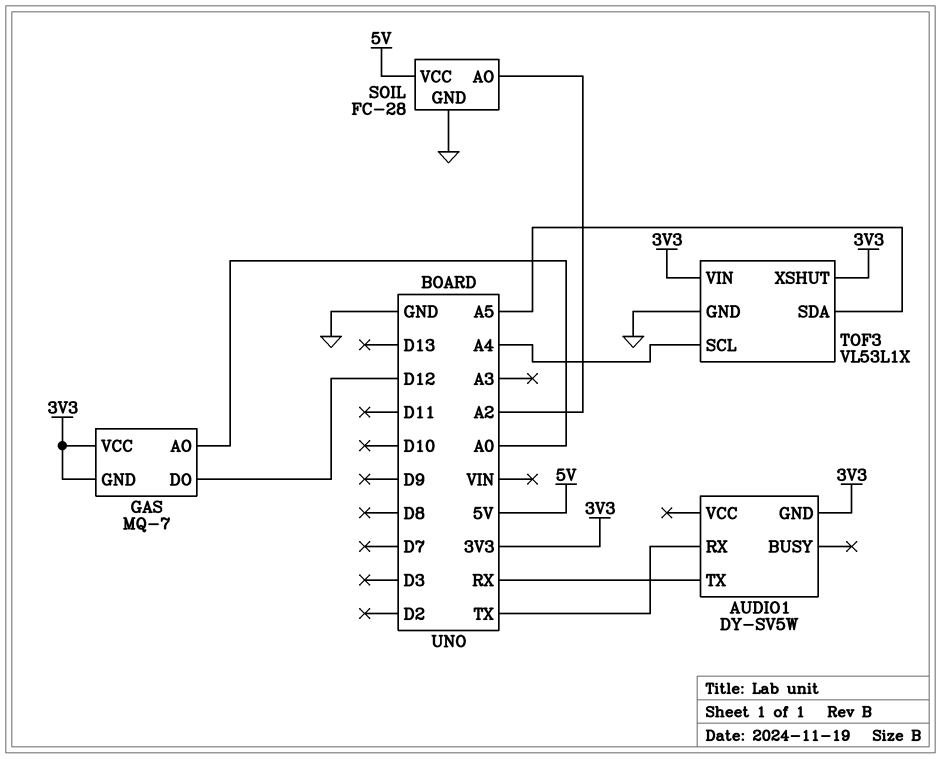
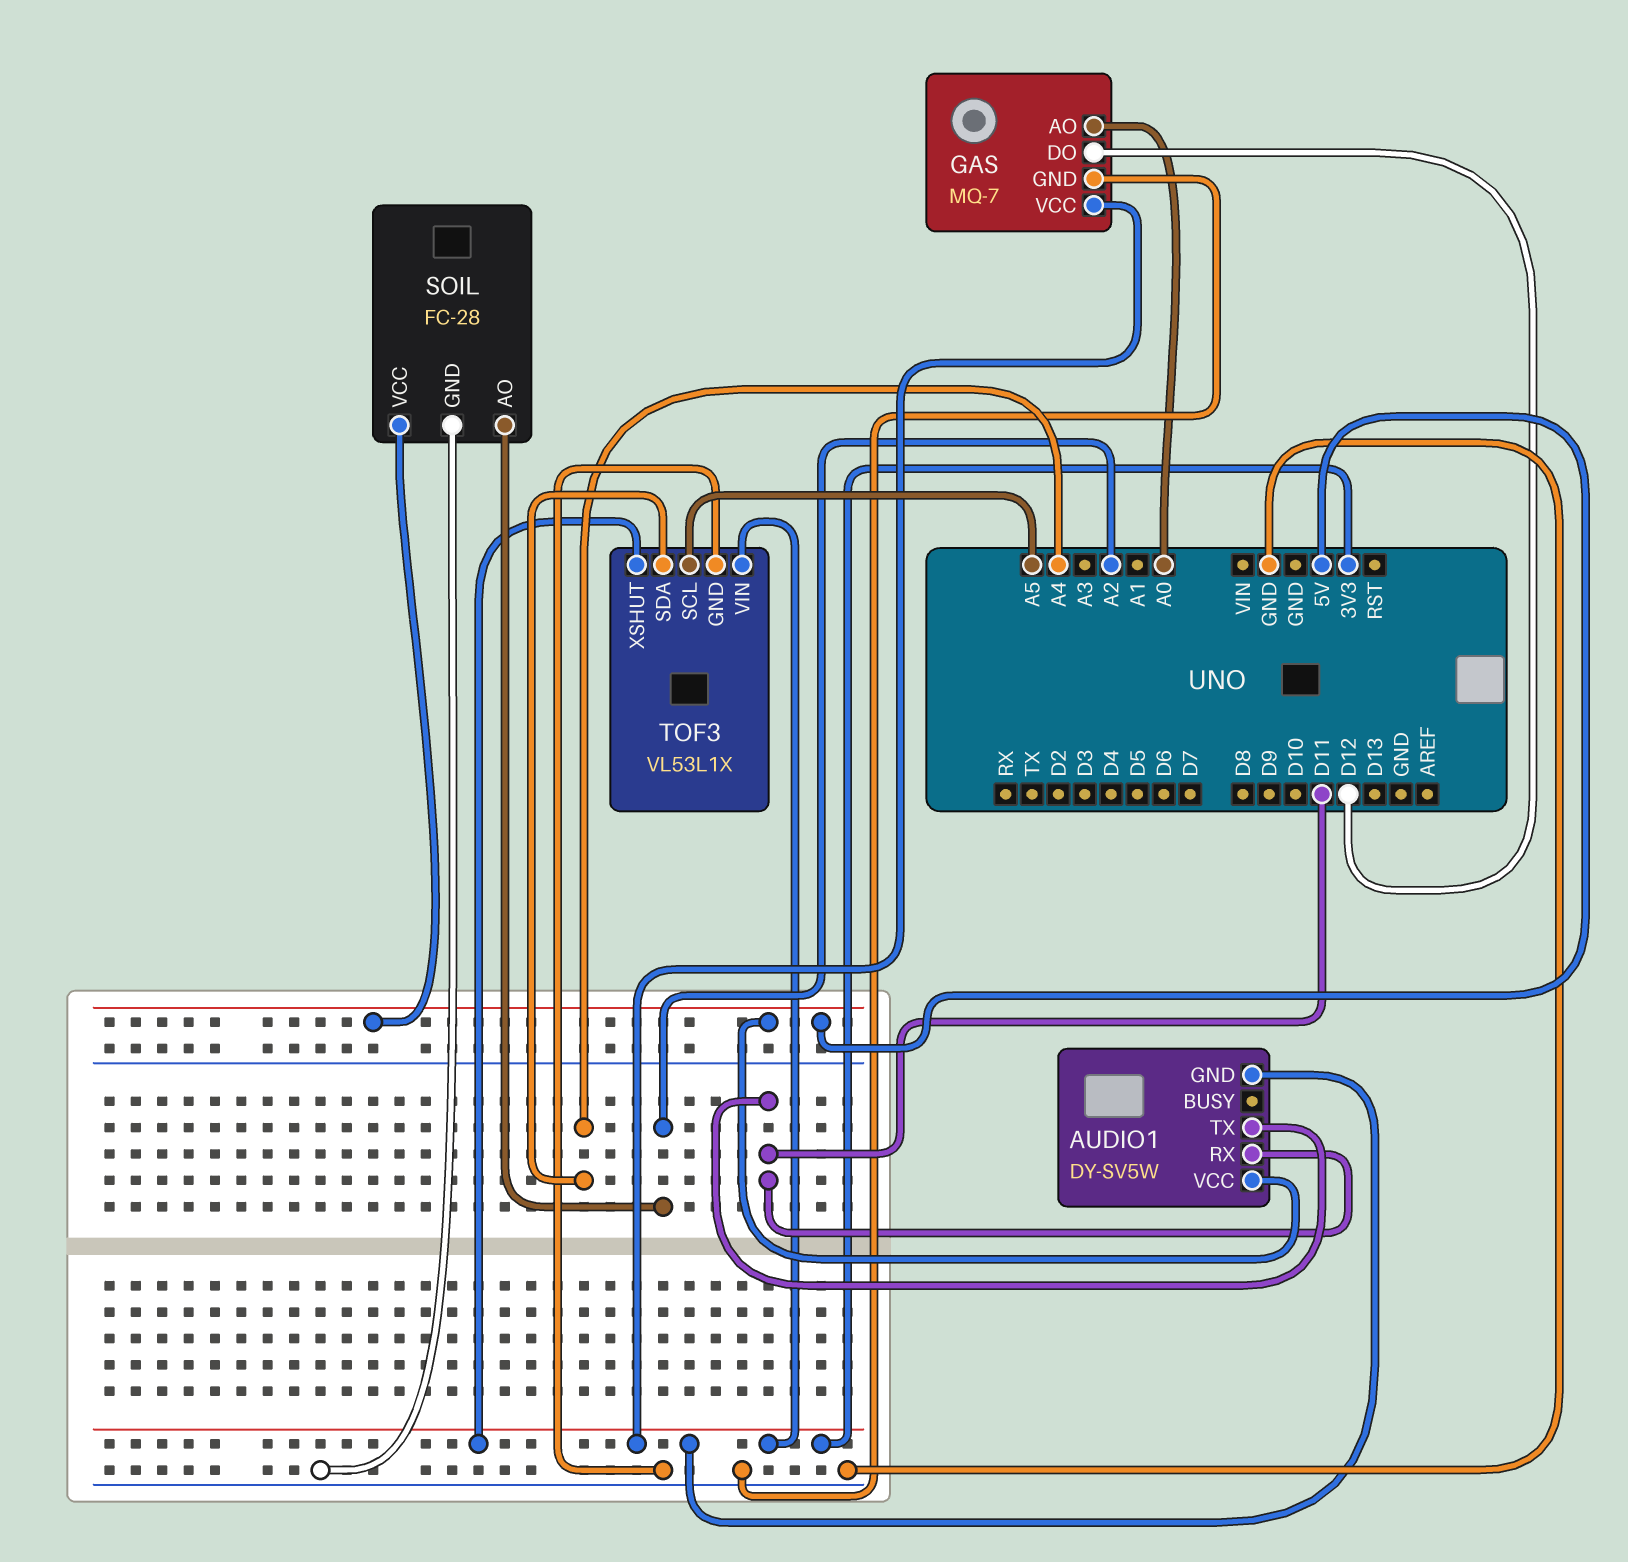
AUDIO1 pin RX: TX -> D11
AUDIO1 pin TX: RX -> D11
AUDIO1 pin VCC: none -> 5V
GAS pin GND: 3V3 -> GND
TOF3 pin SCL: A4 -> A5
TOF3 pin SDA: A5 -> A4

